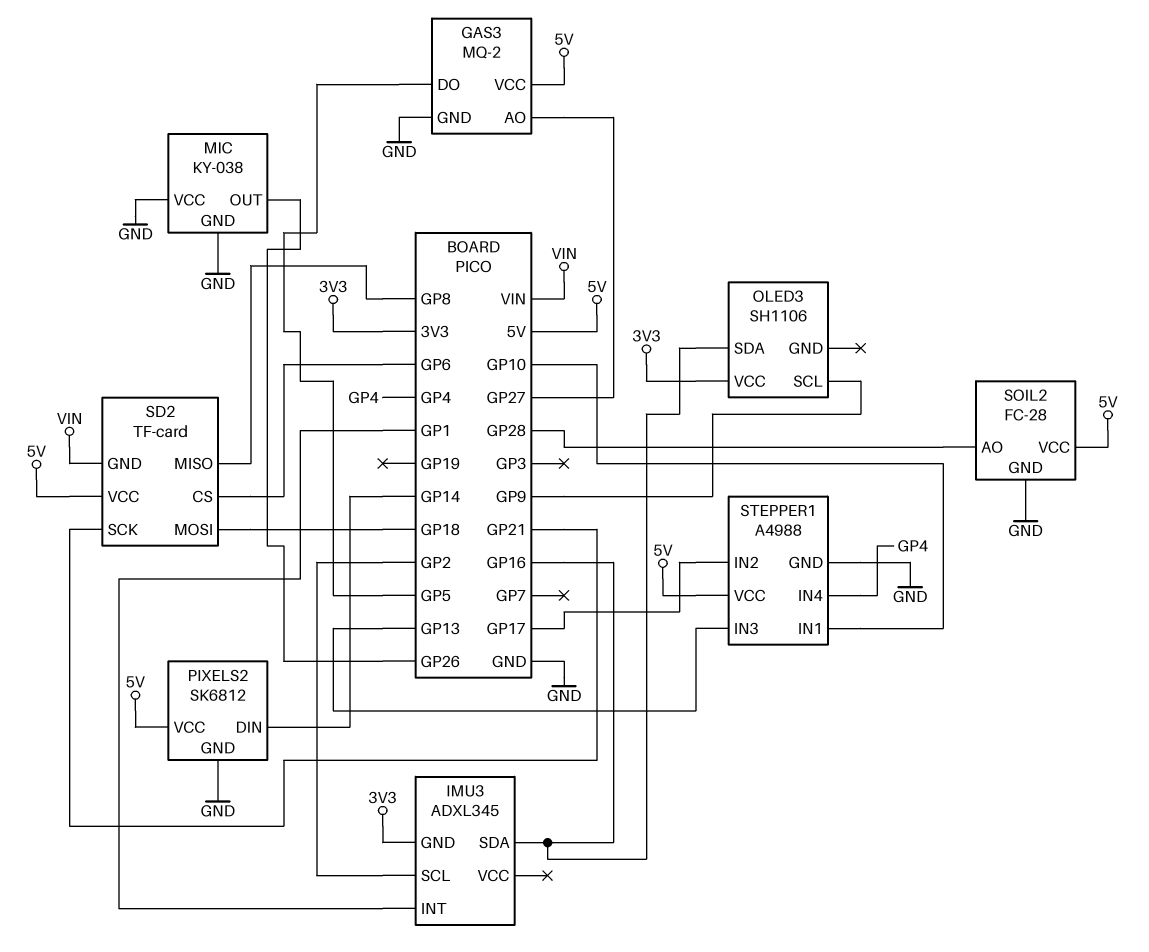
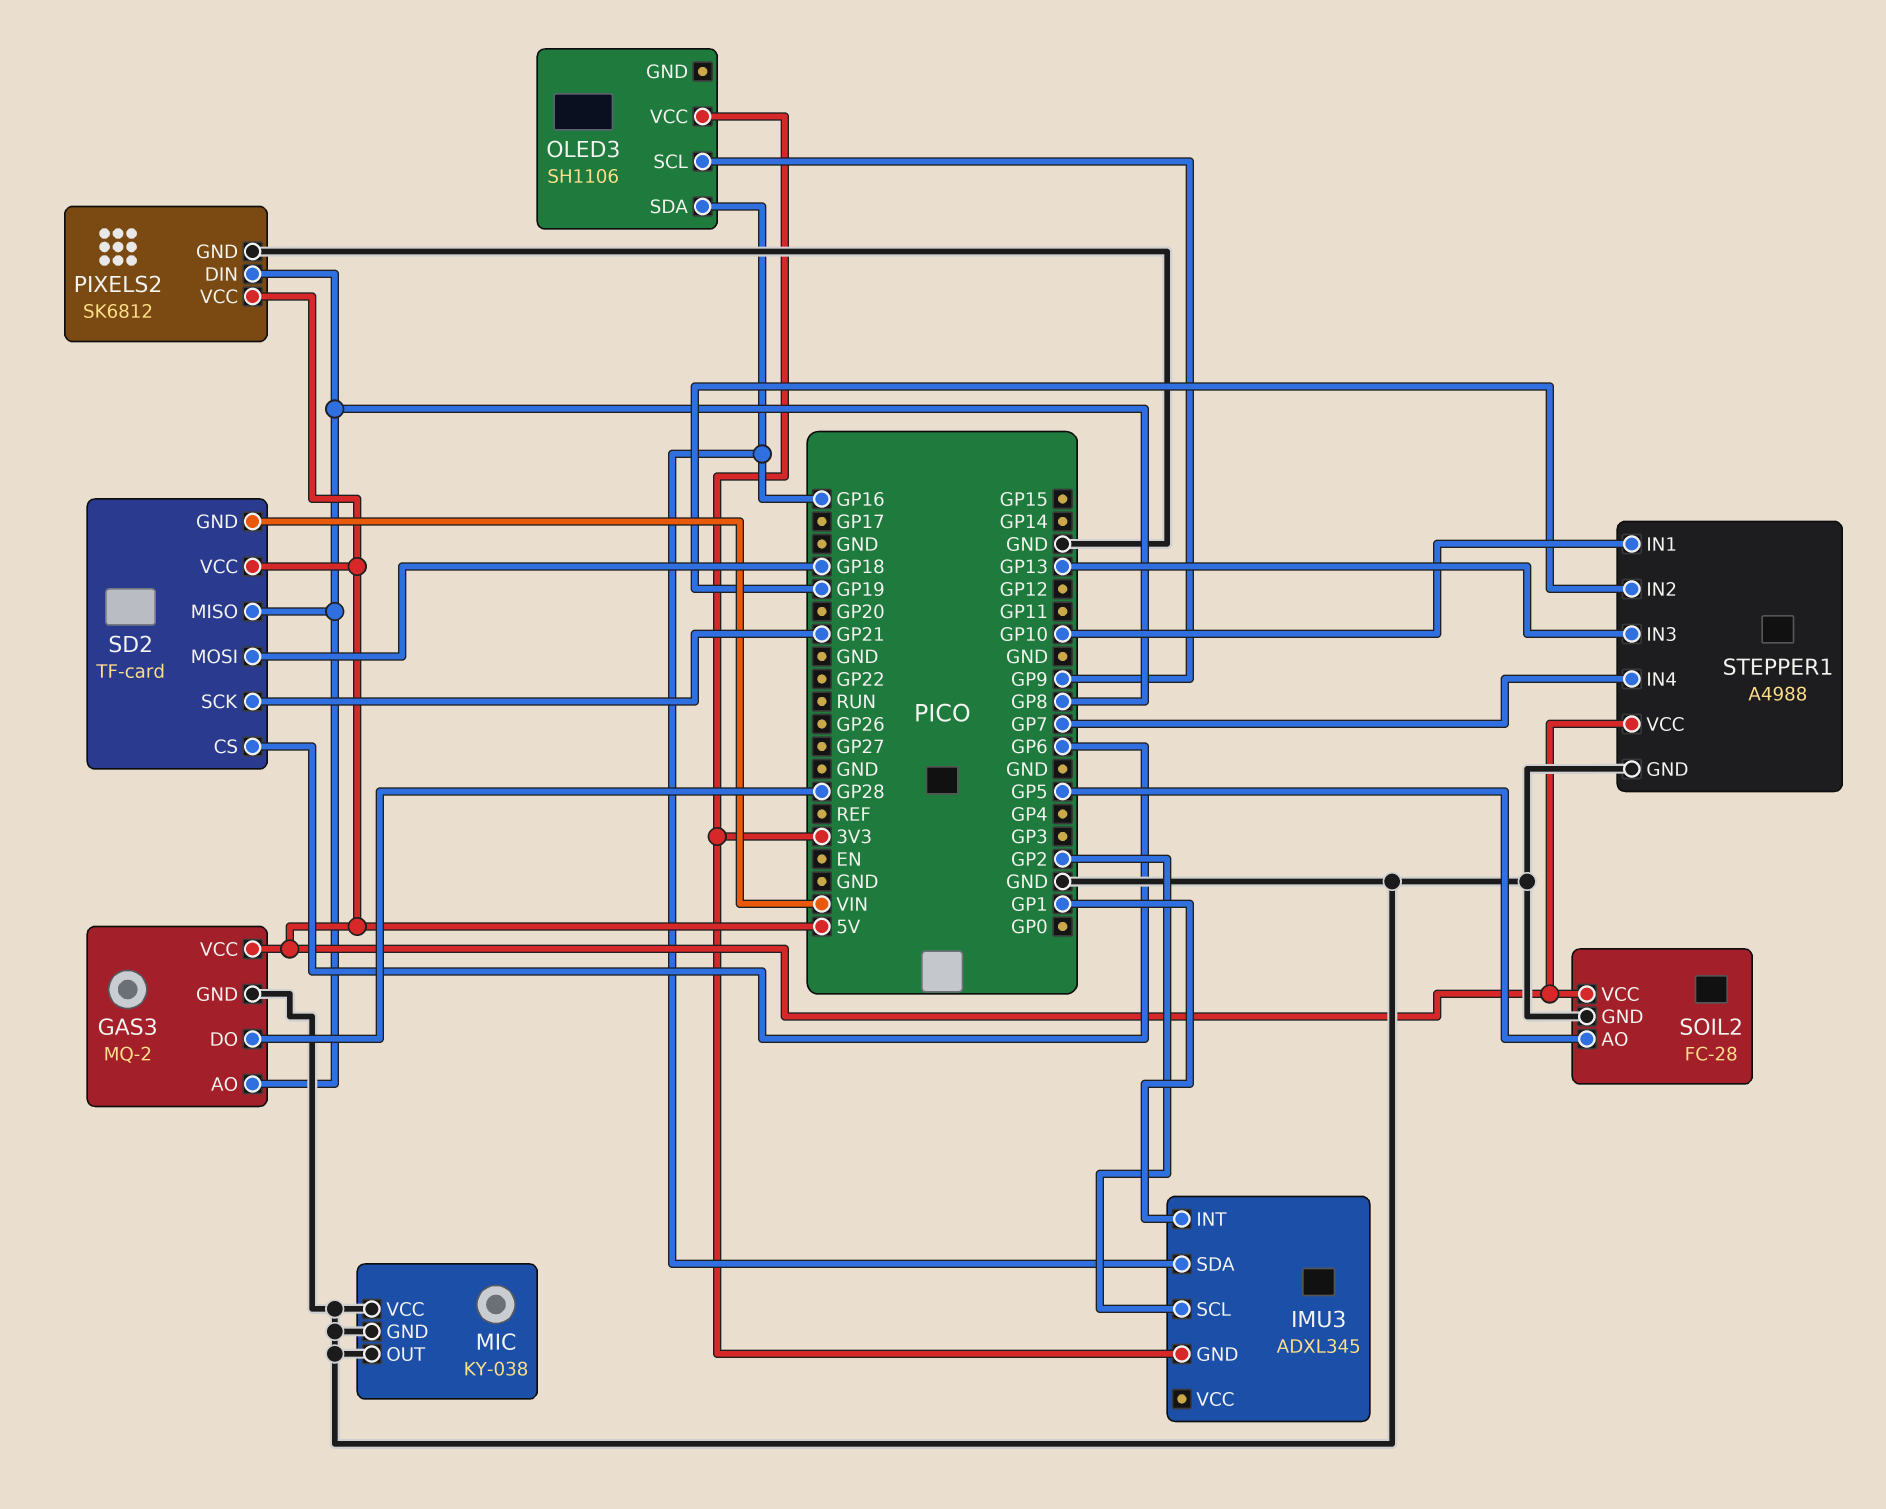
GAS3 pin AO: GP27 -> GP8
GAS3 pin DO: GP5 -> GP28
MIC pin OUT: GP26 -> GND
PIXELS2 pin DIN: GP14 -> GP8
SOIL2 pin AO: GP28 -> GP5
STEPPER1 pin IN2: GP17 -> GP19
STEPPER1 pin IN4: GP4 -> GP7

